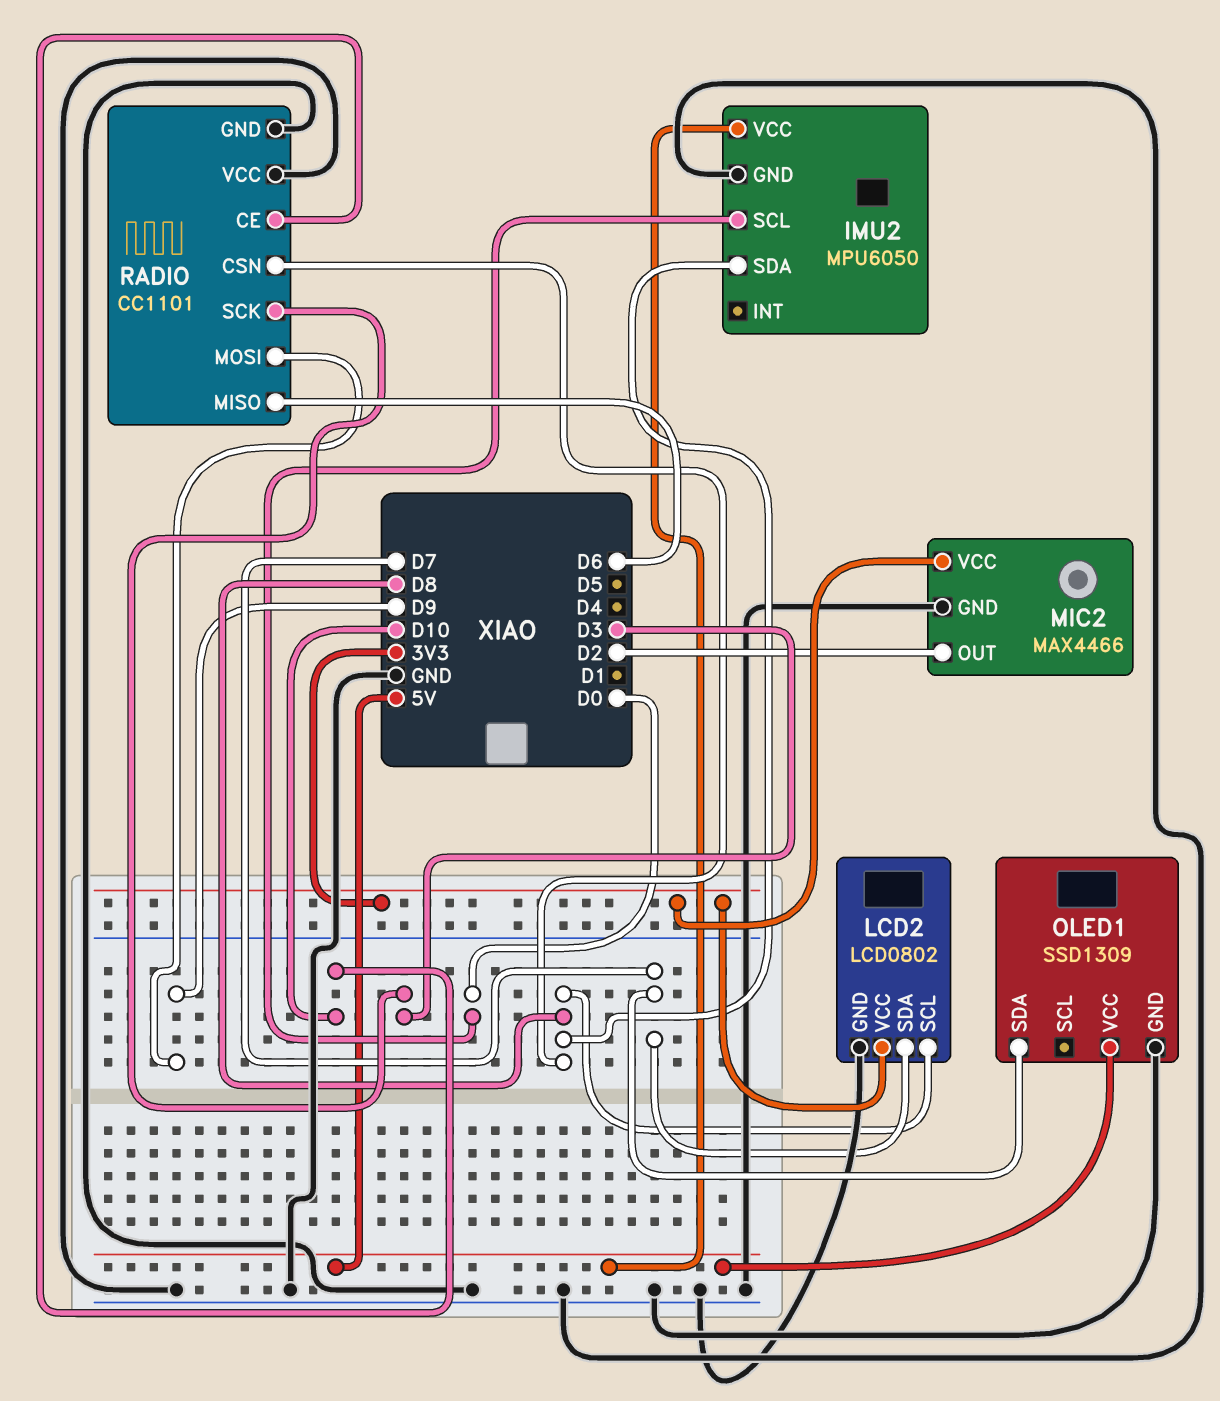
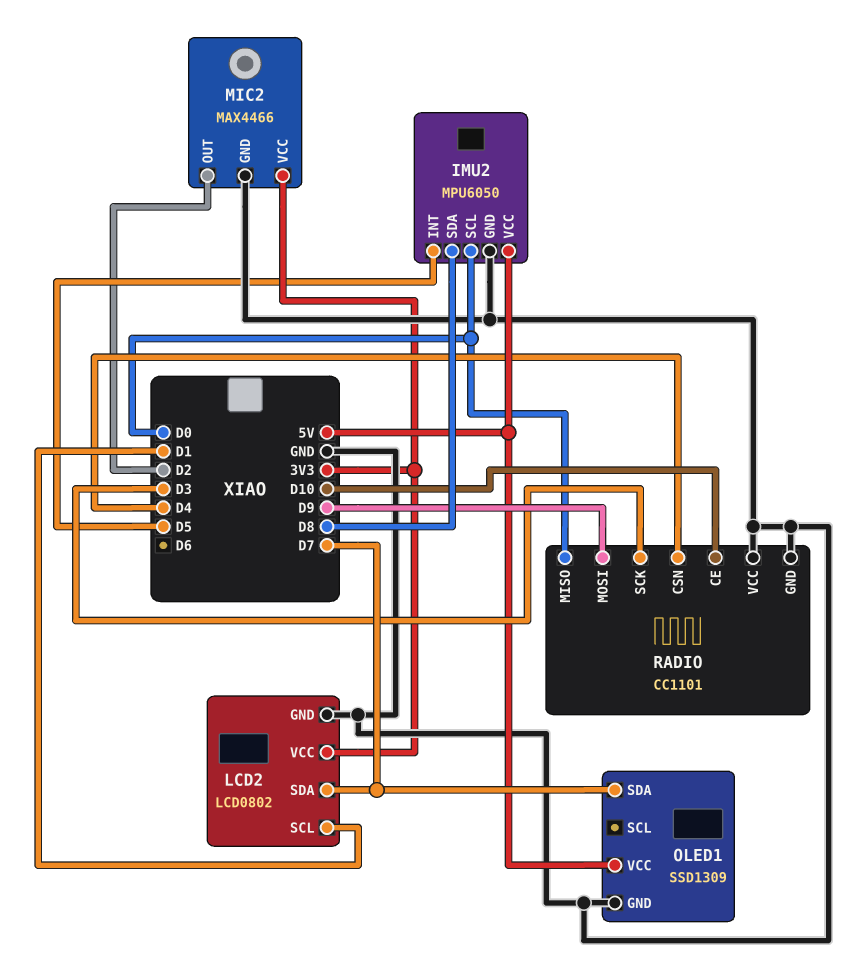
IMU2 pin INT: none -> D5
LCD2 pin SCL: D8 -> D1
RADIO pin CSN: D8 -> D4
RADIO pin MISO: D6 -> D0

